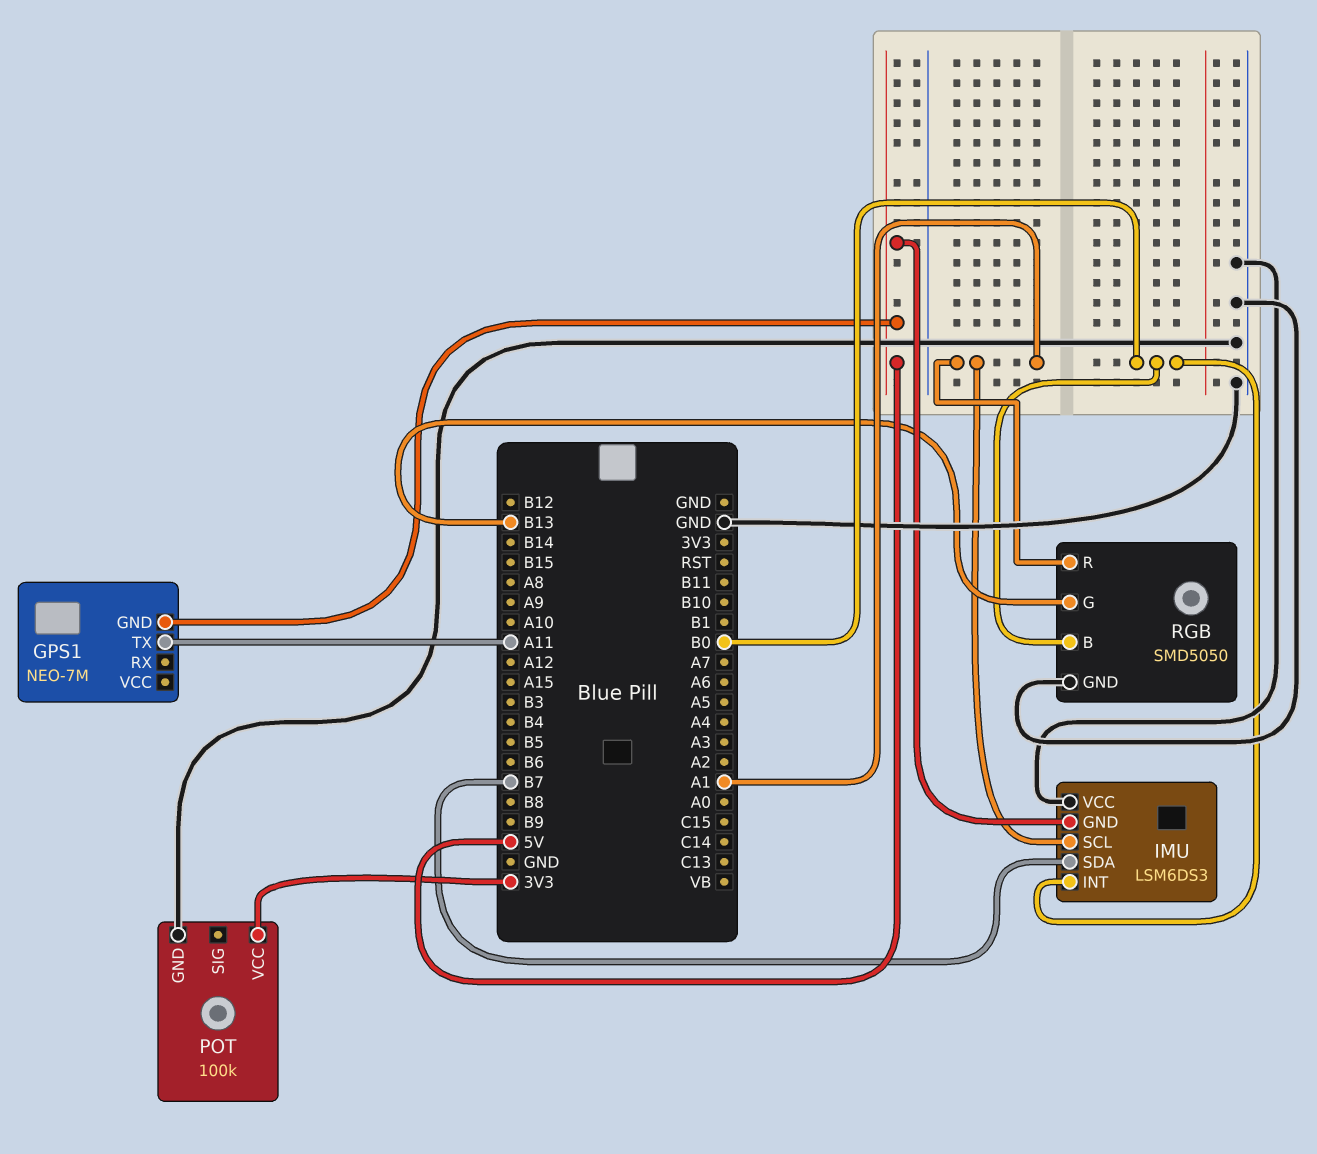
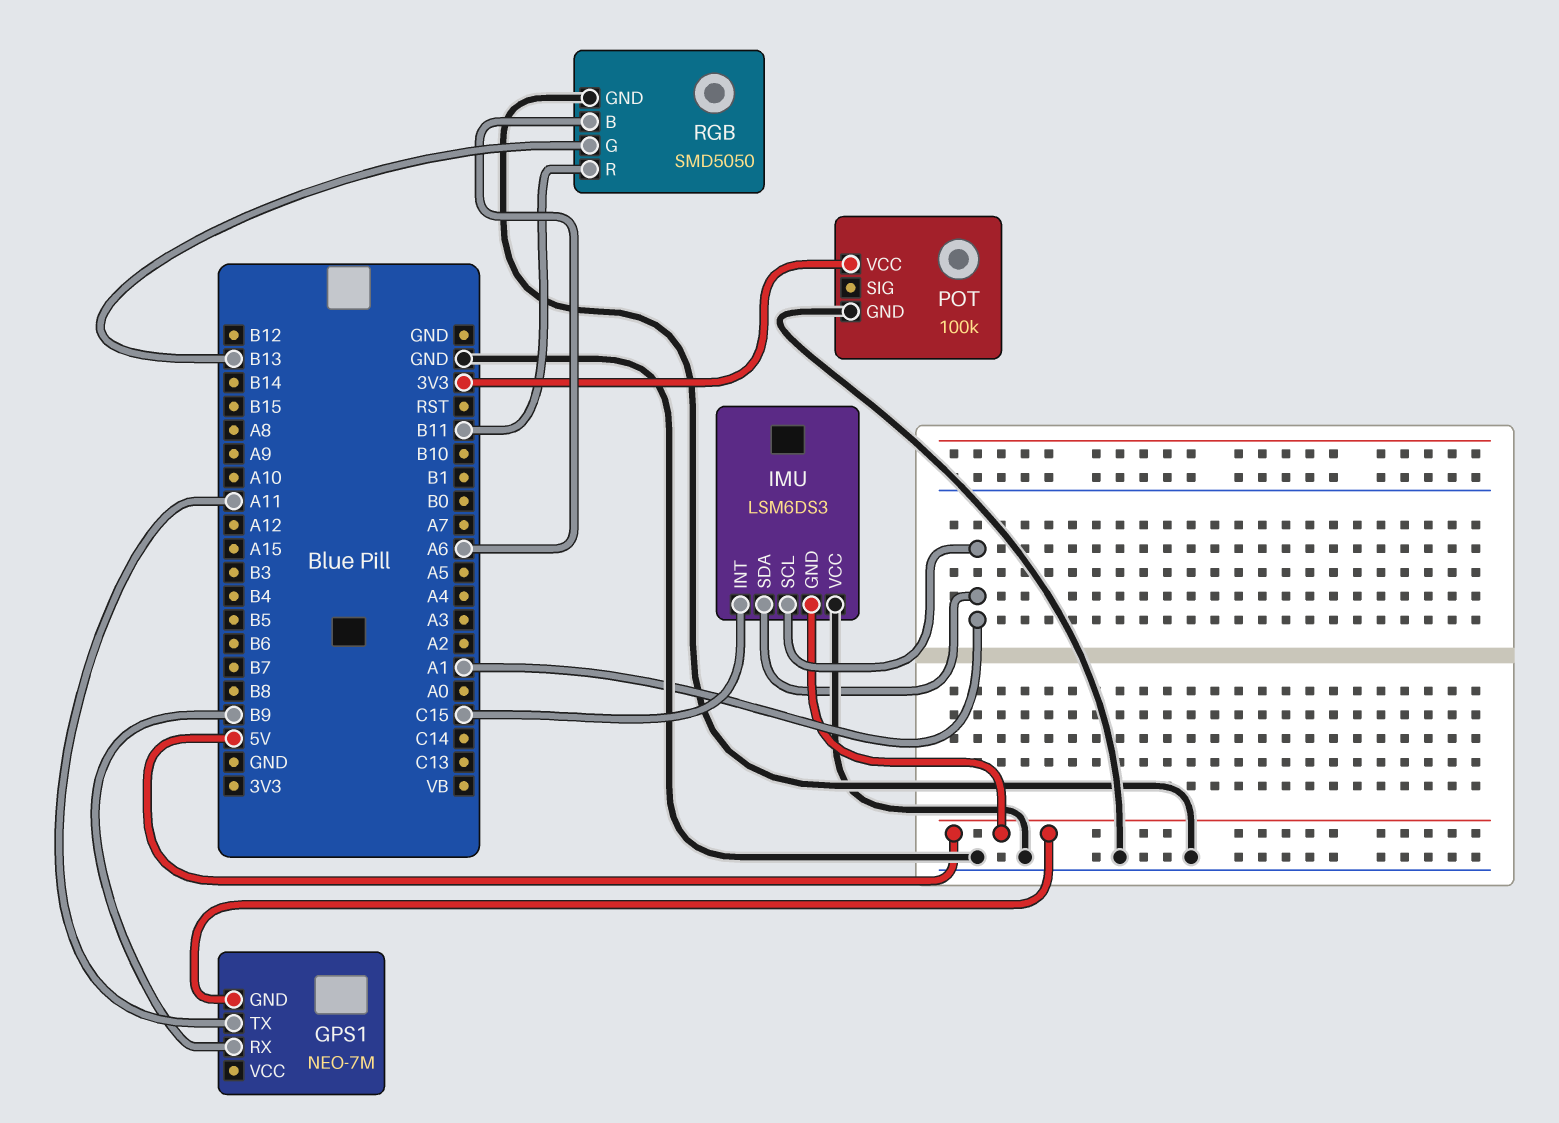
GPS1 pin RX: none -> B9
IMU pin INT: B0 -> C15
IMU pin SDA: B7 -> A1
RGB pin B: B0 -> A6
RGB pin R: A1 -> B11

